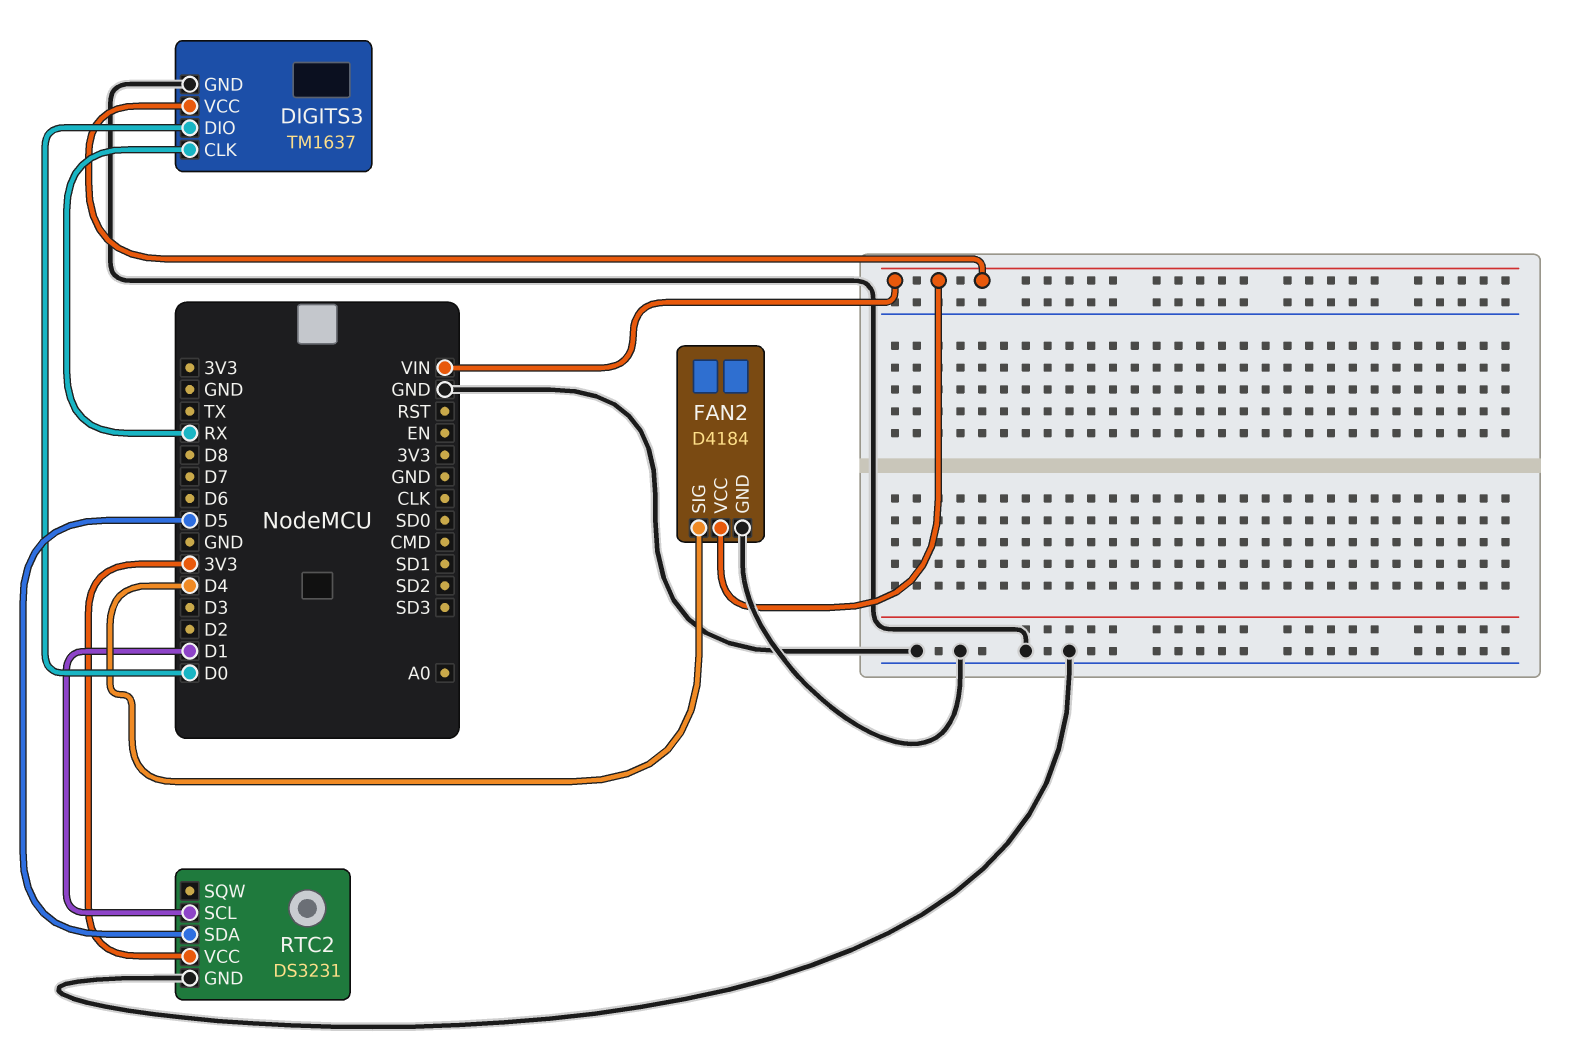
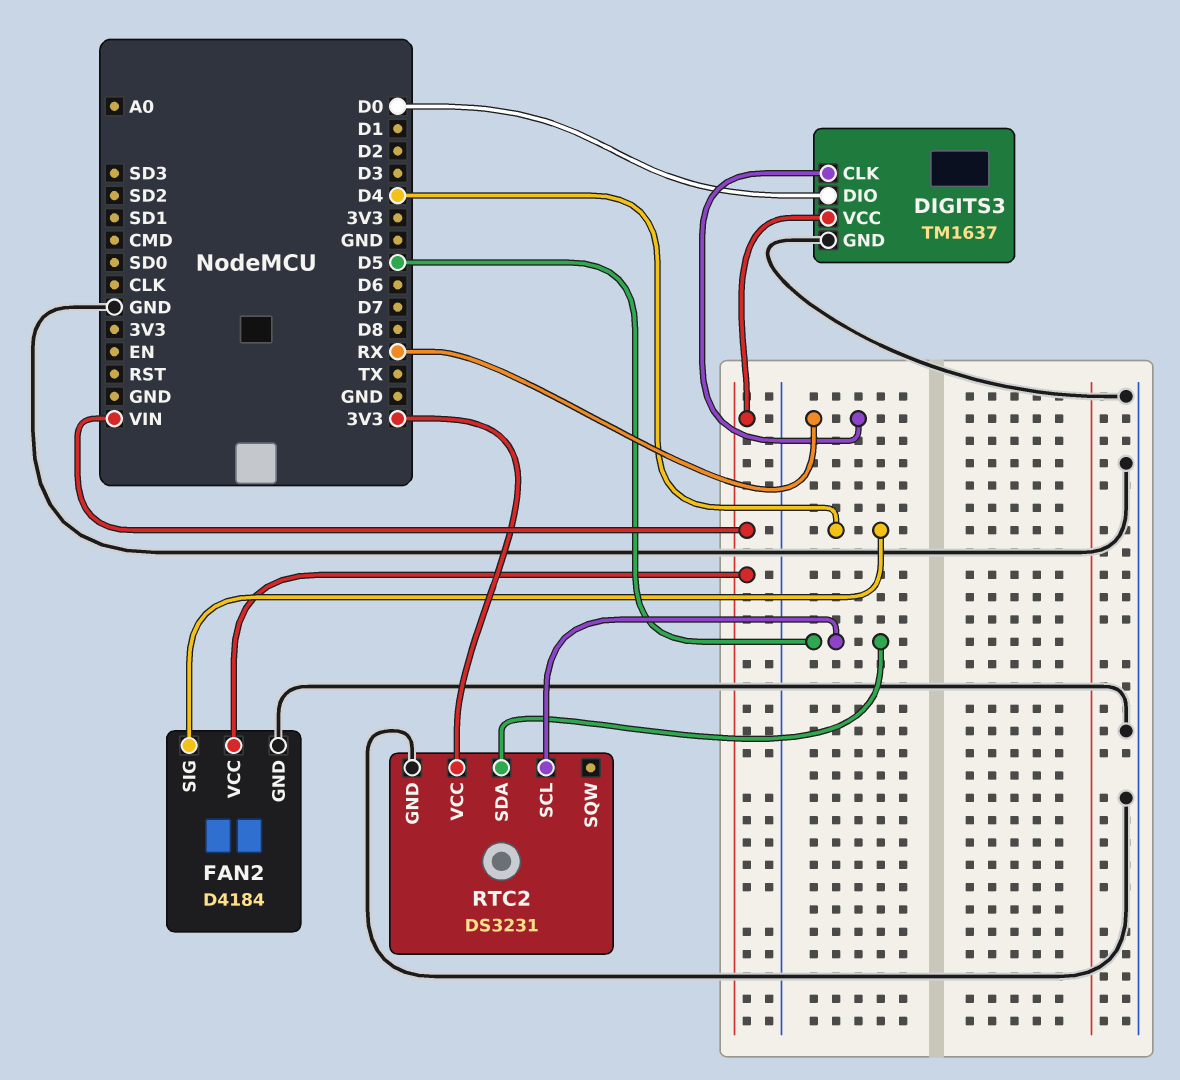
RTC2 pin SCL: D1 -> D5

